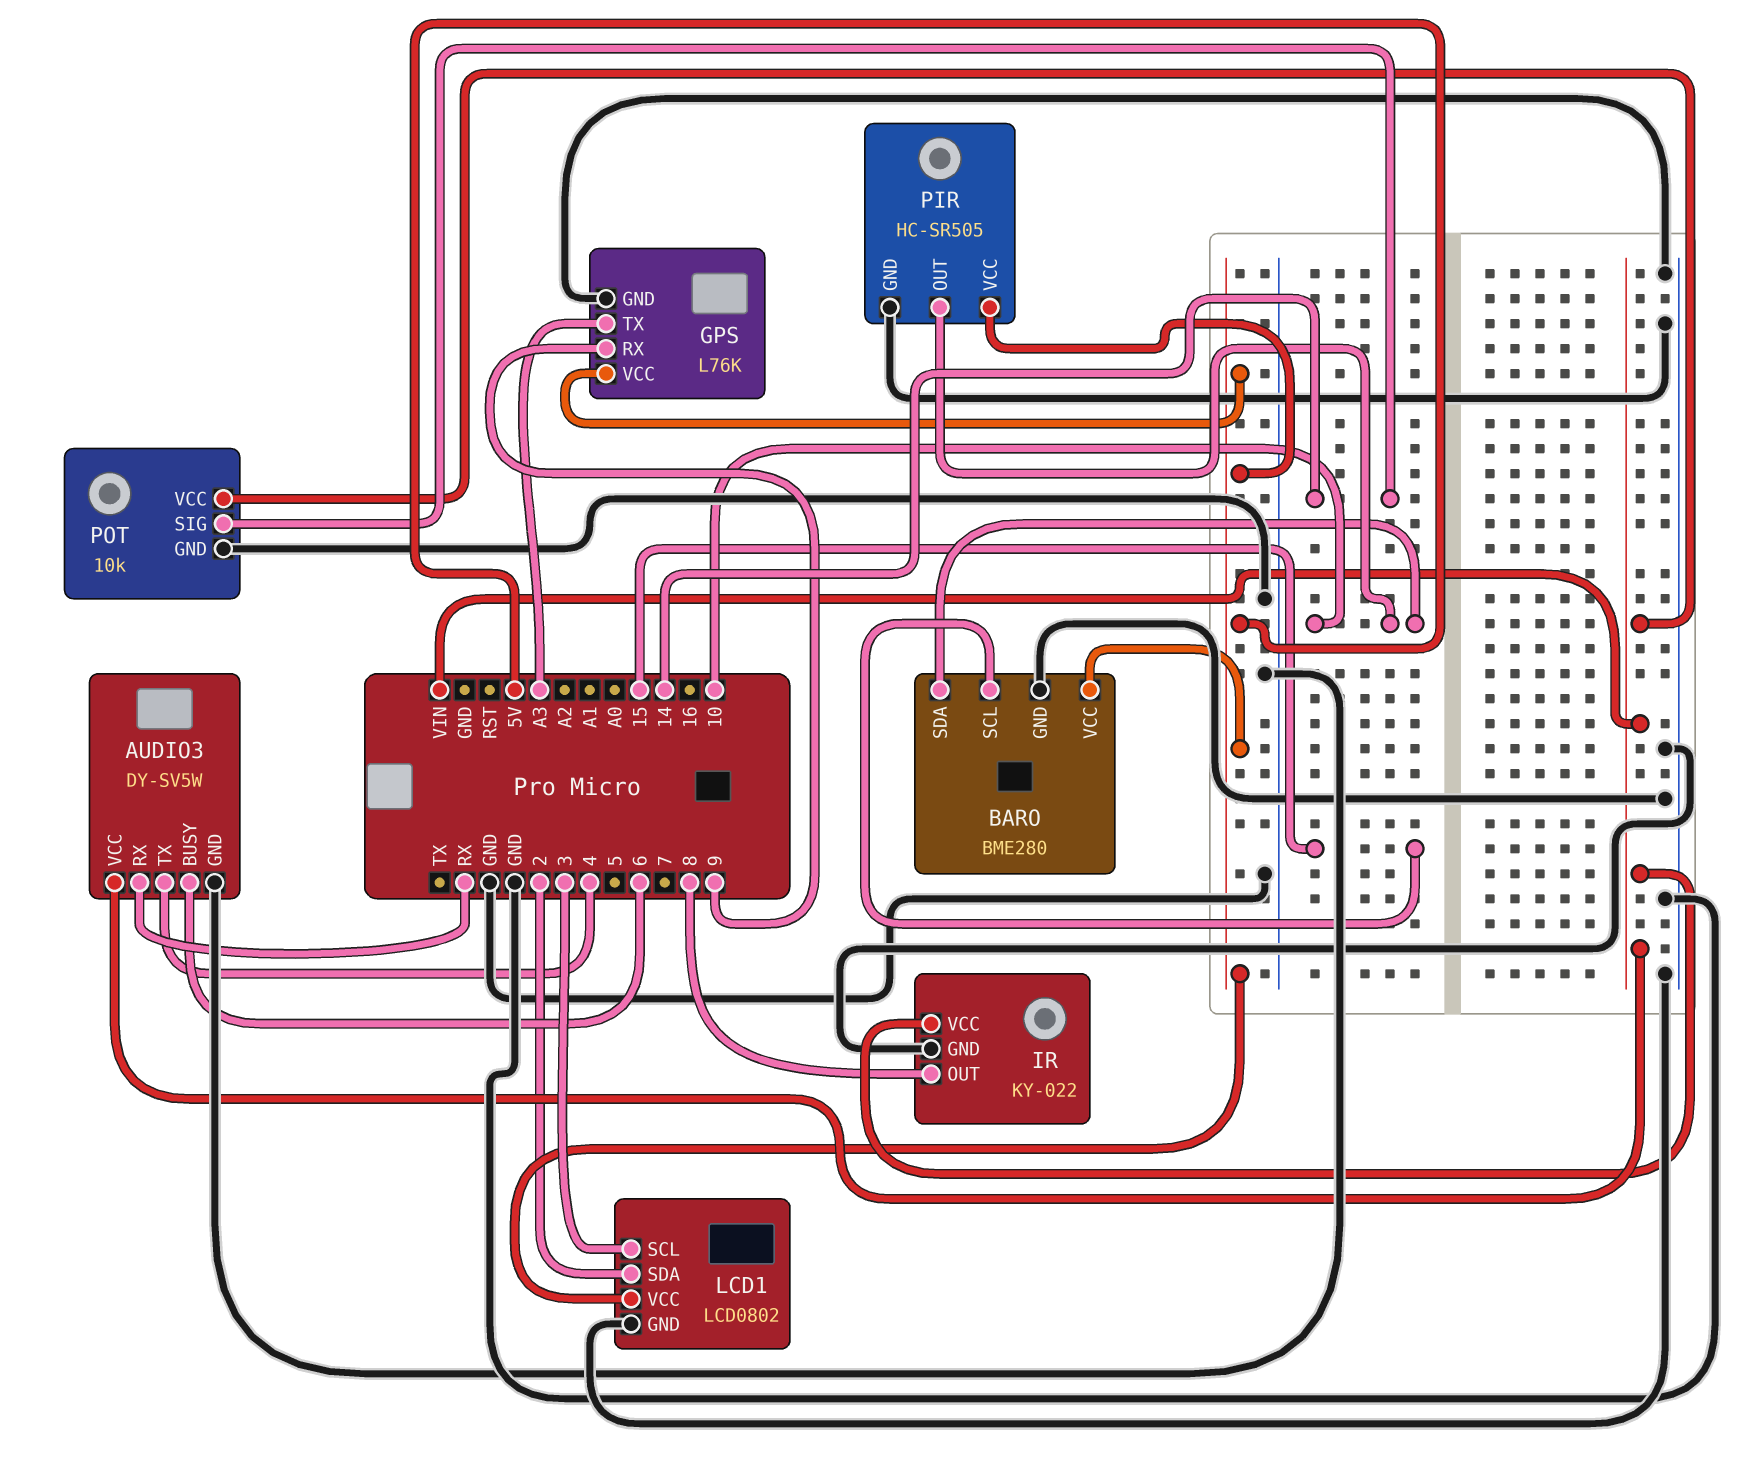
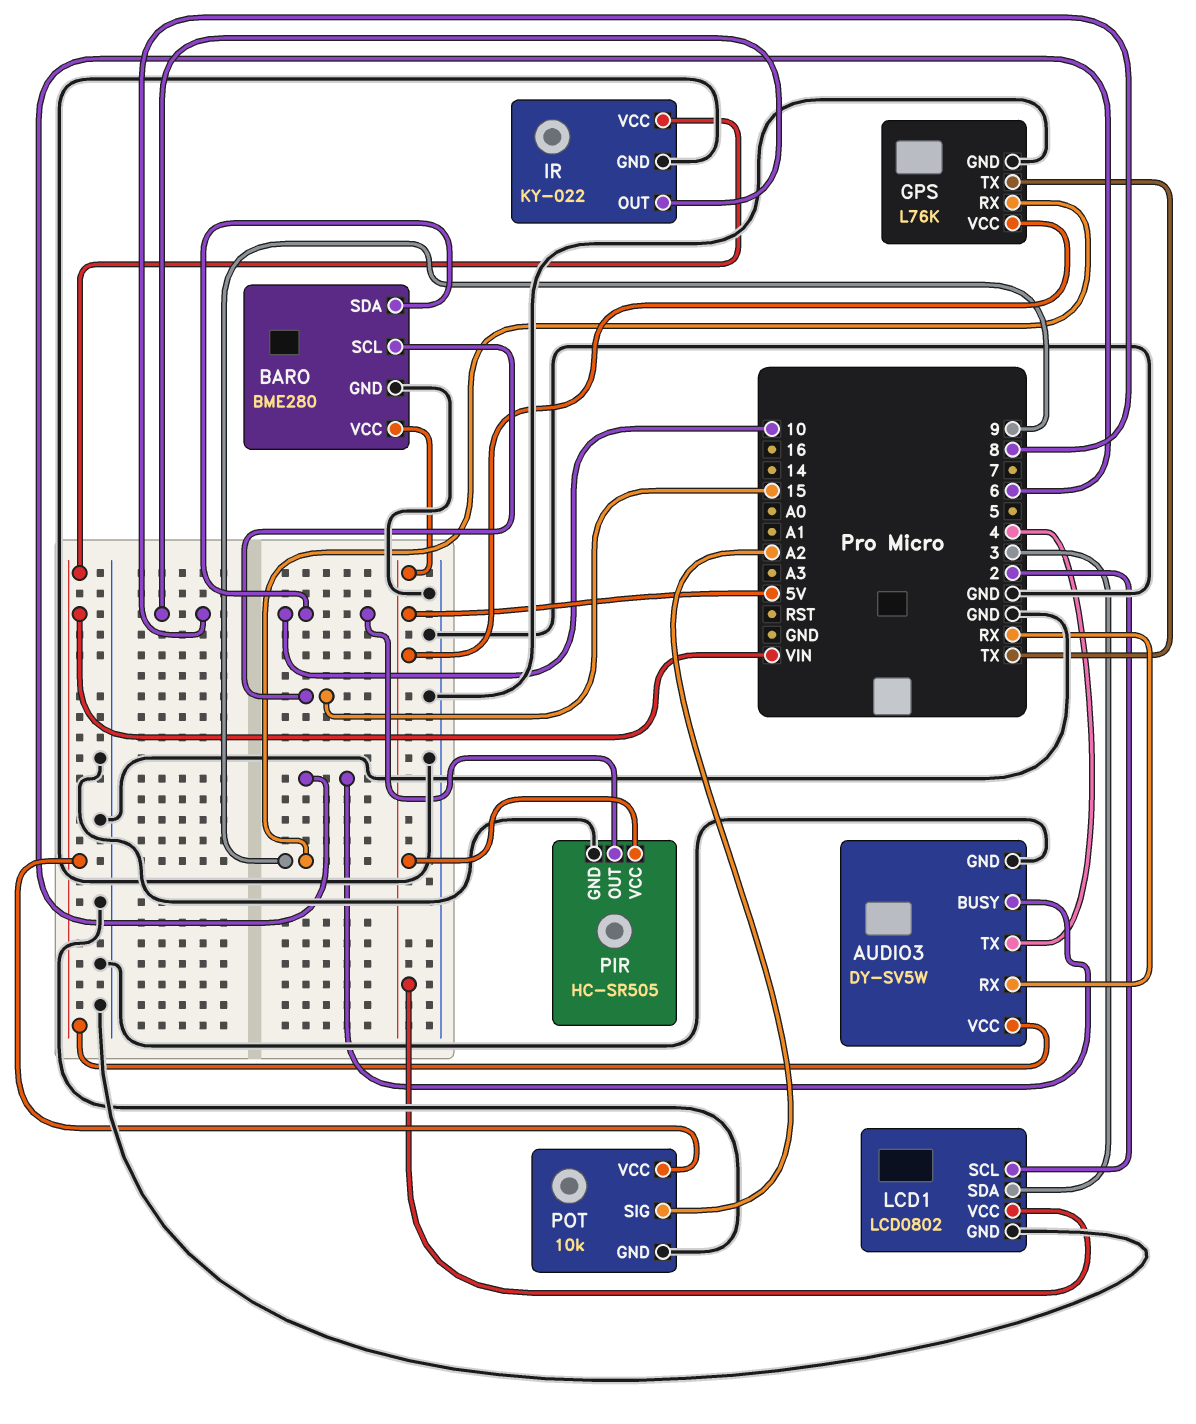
GPS pin TX: A3 -> TX
LCD1 pin SCL: 3 -> 2
LCD1 pin SDA: 2 -> 3
POT pin SIG: 14 -> A2

